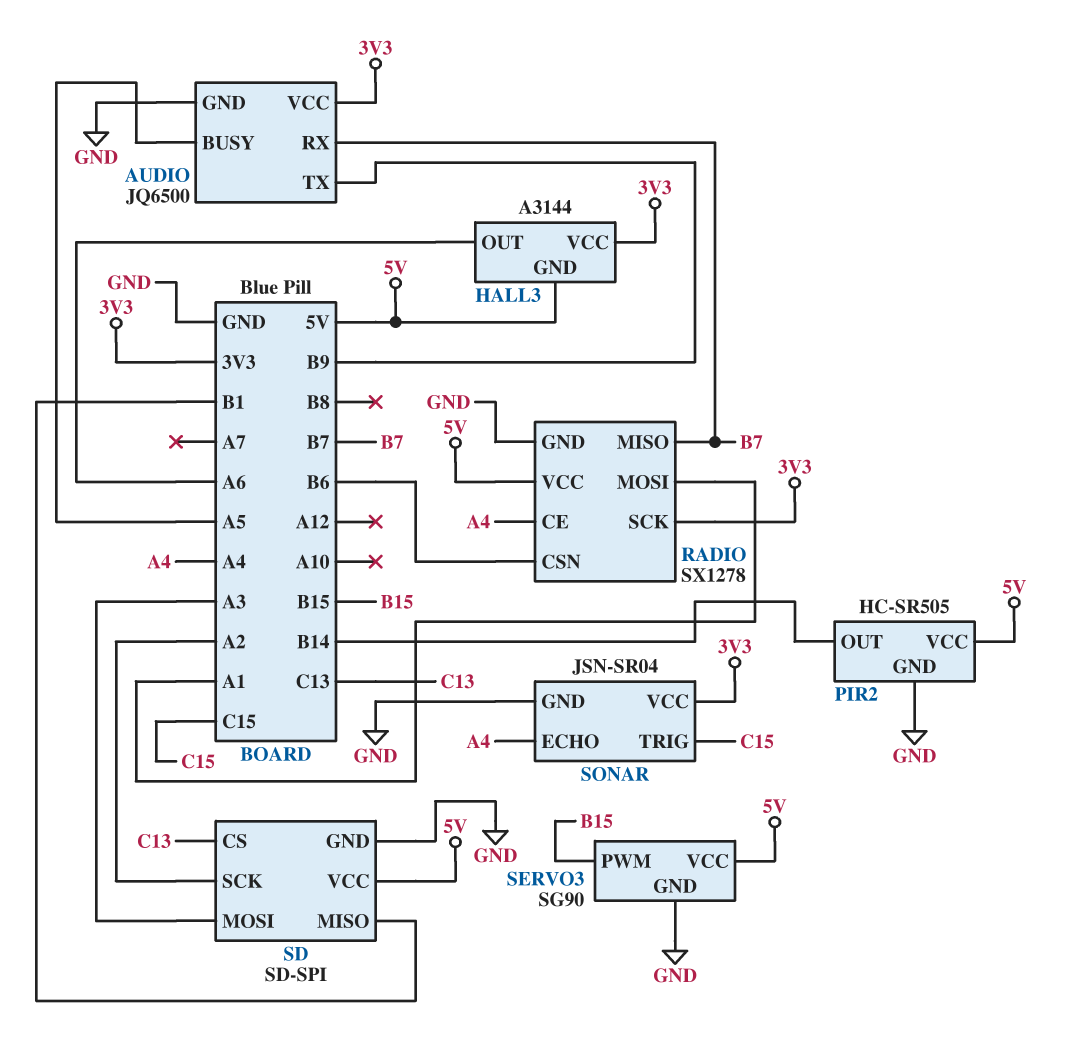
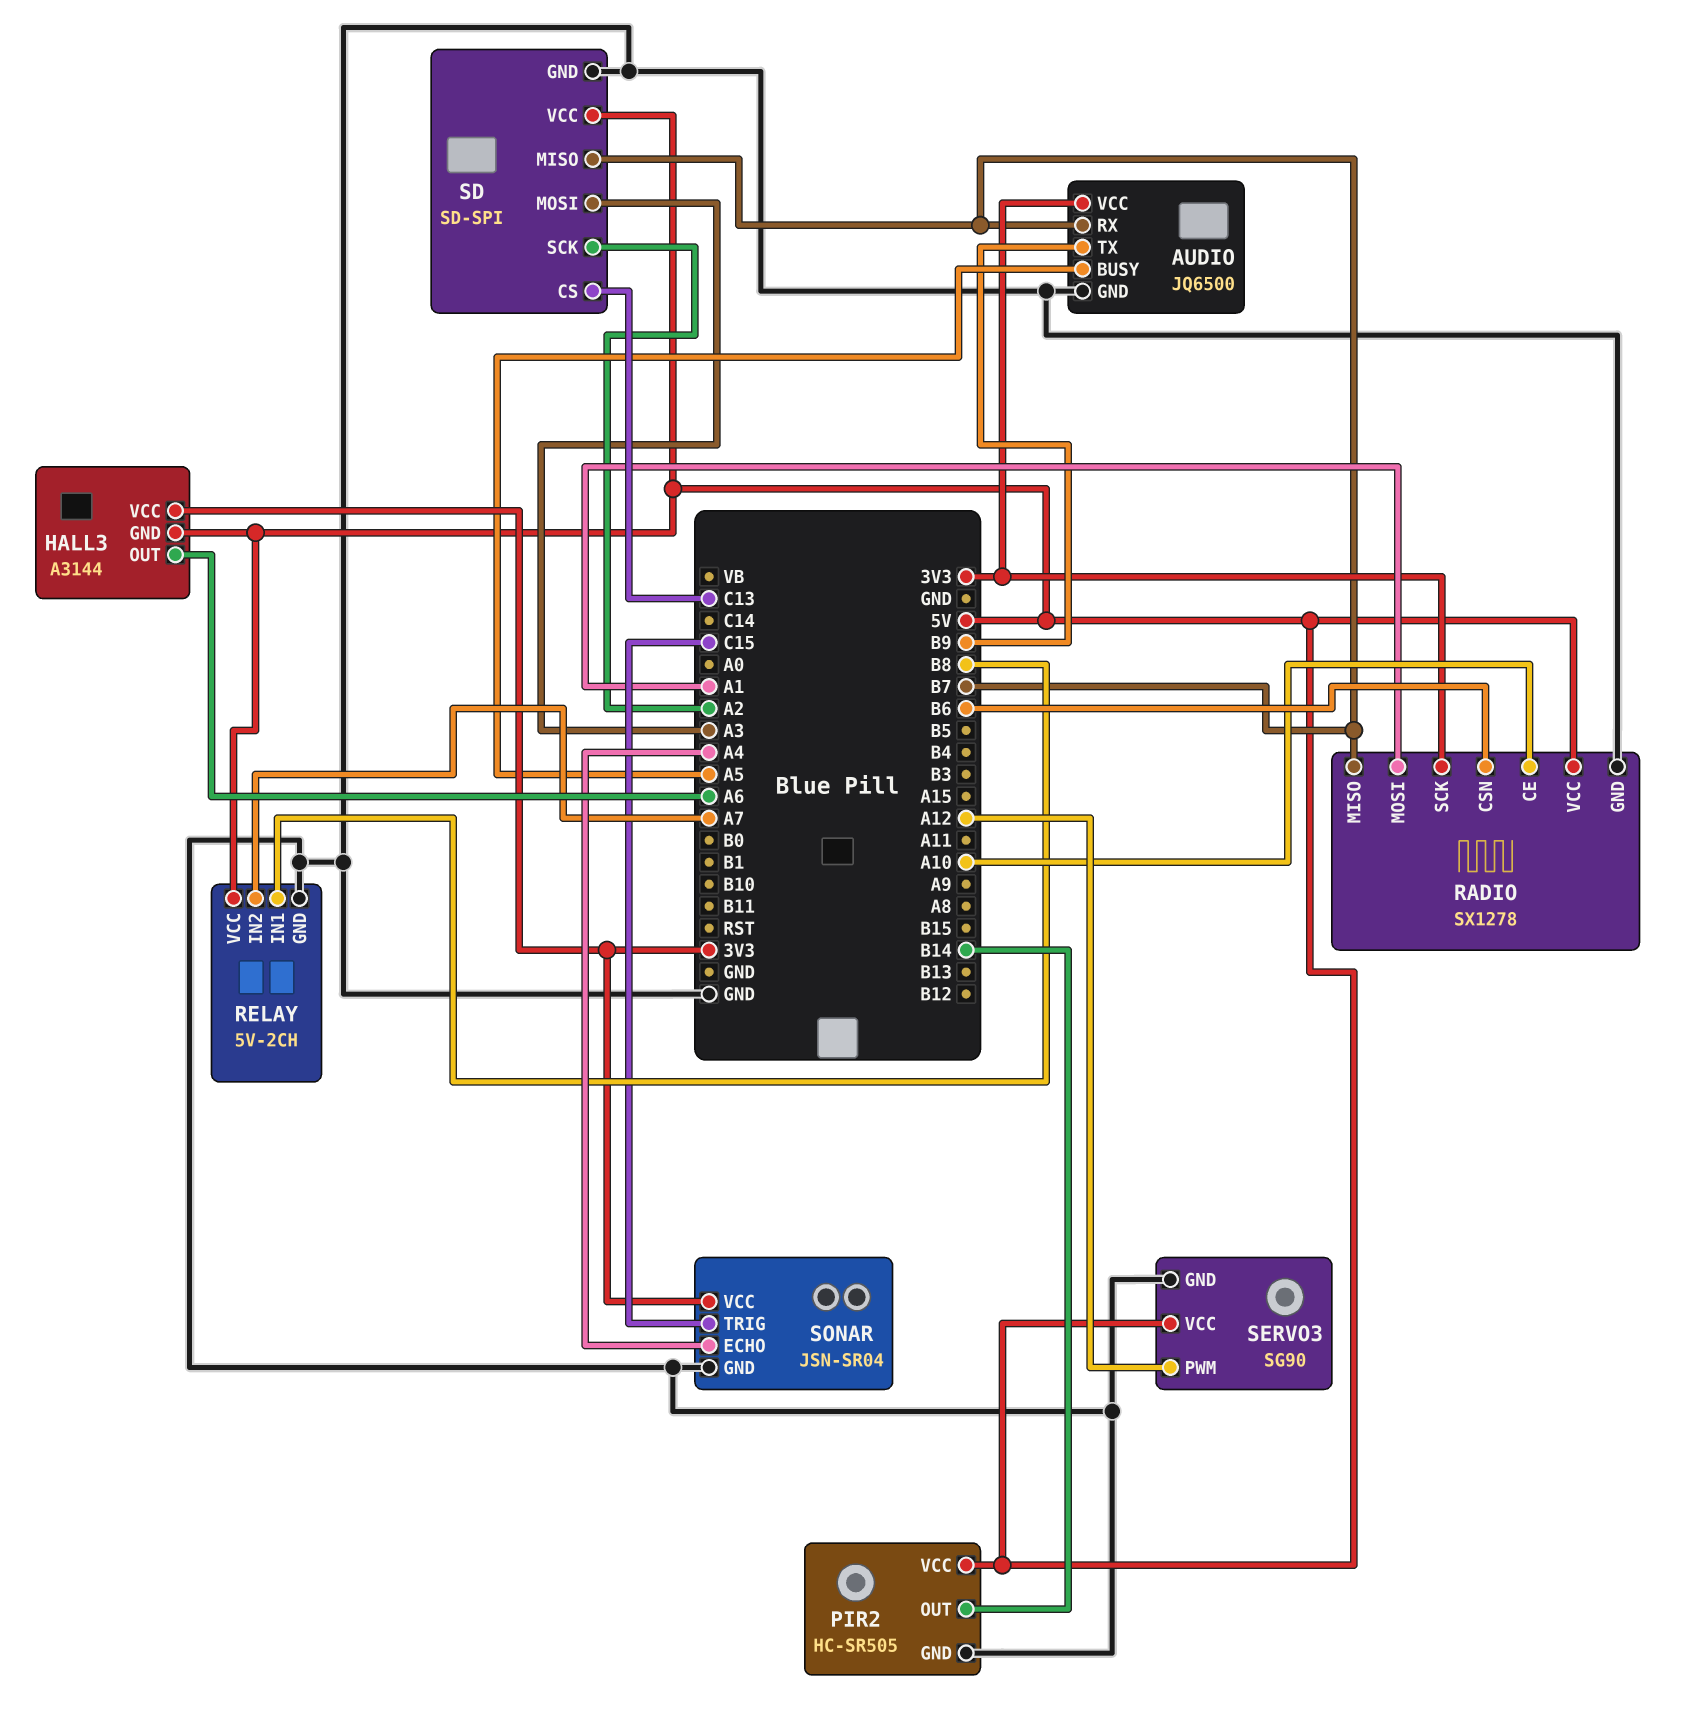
RADIO pin CE: A4 -> A10
RELAY: none -> 5V-2CH
RELAY pin GND: none -> GND
RELAY pin IN1: none -> B8
RELAY pin IN2: none -> A7
RELAY pin VCC: none -> 5V
SD pin MISO: B1 -> B7
SERVO3 pin PWM: B15 -> A12

